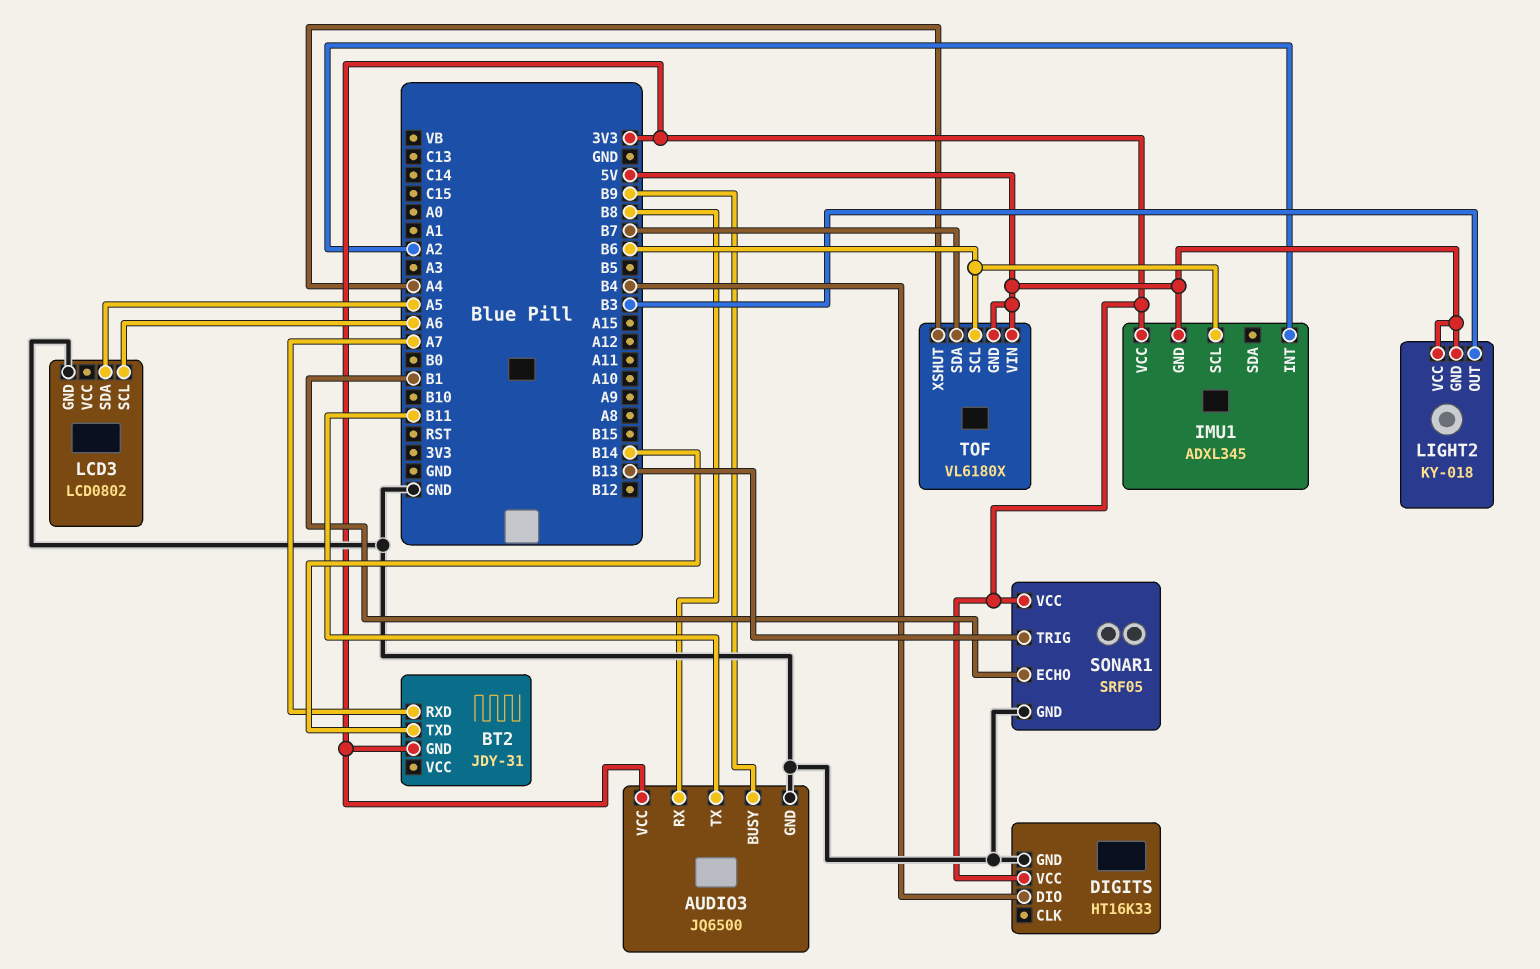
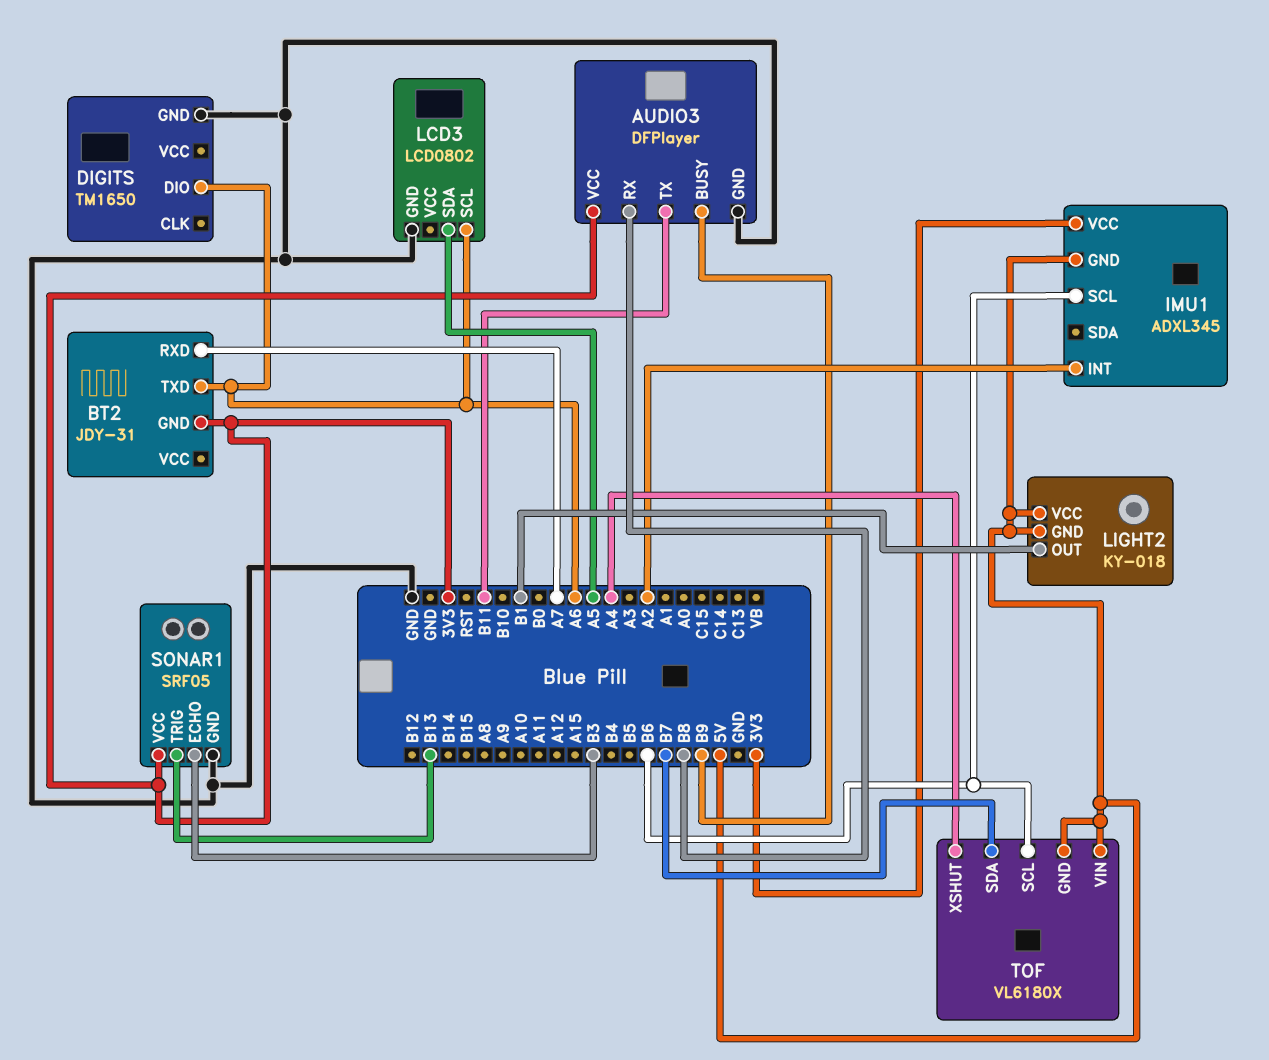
AUDIO3: JQ6500 -> DFPlayer
BT2 pin TXD: B14 -> A6
DIGITS: HT16K33 -> TM1650
DIGITS pin DIO: B4 -> A6
DIGITS pin VCC: 3V3 -> none
LIGHT2 pin OUT: B3 -> B1
SONAR1 pin ECHO: B1 -> B3

